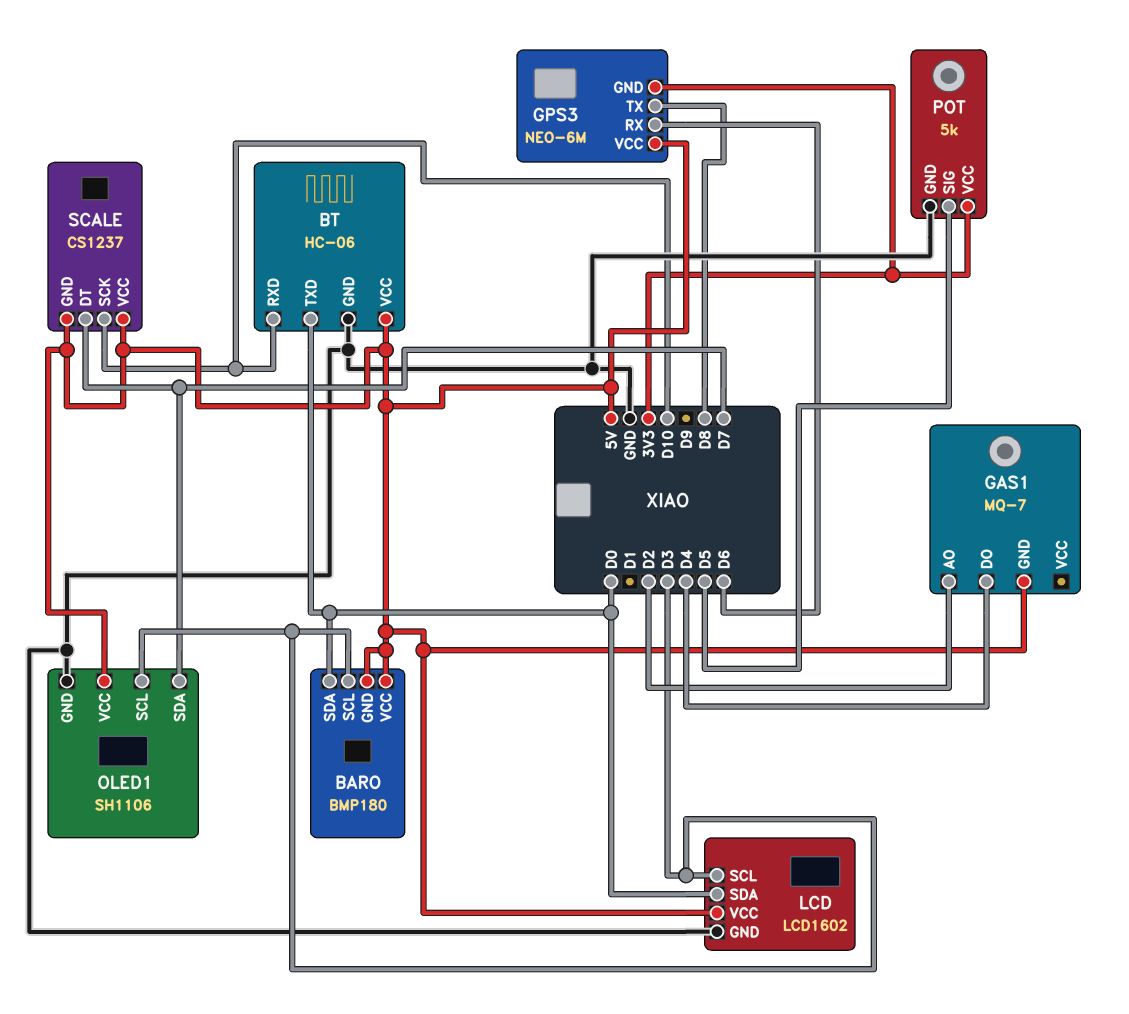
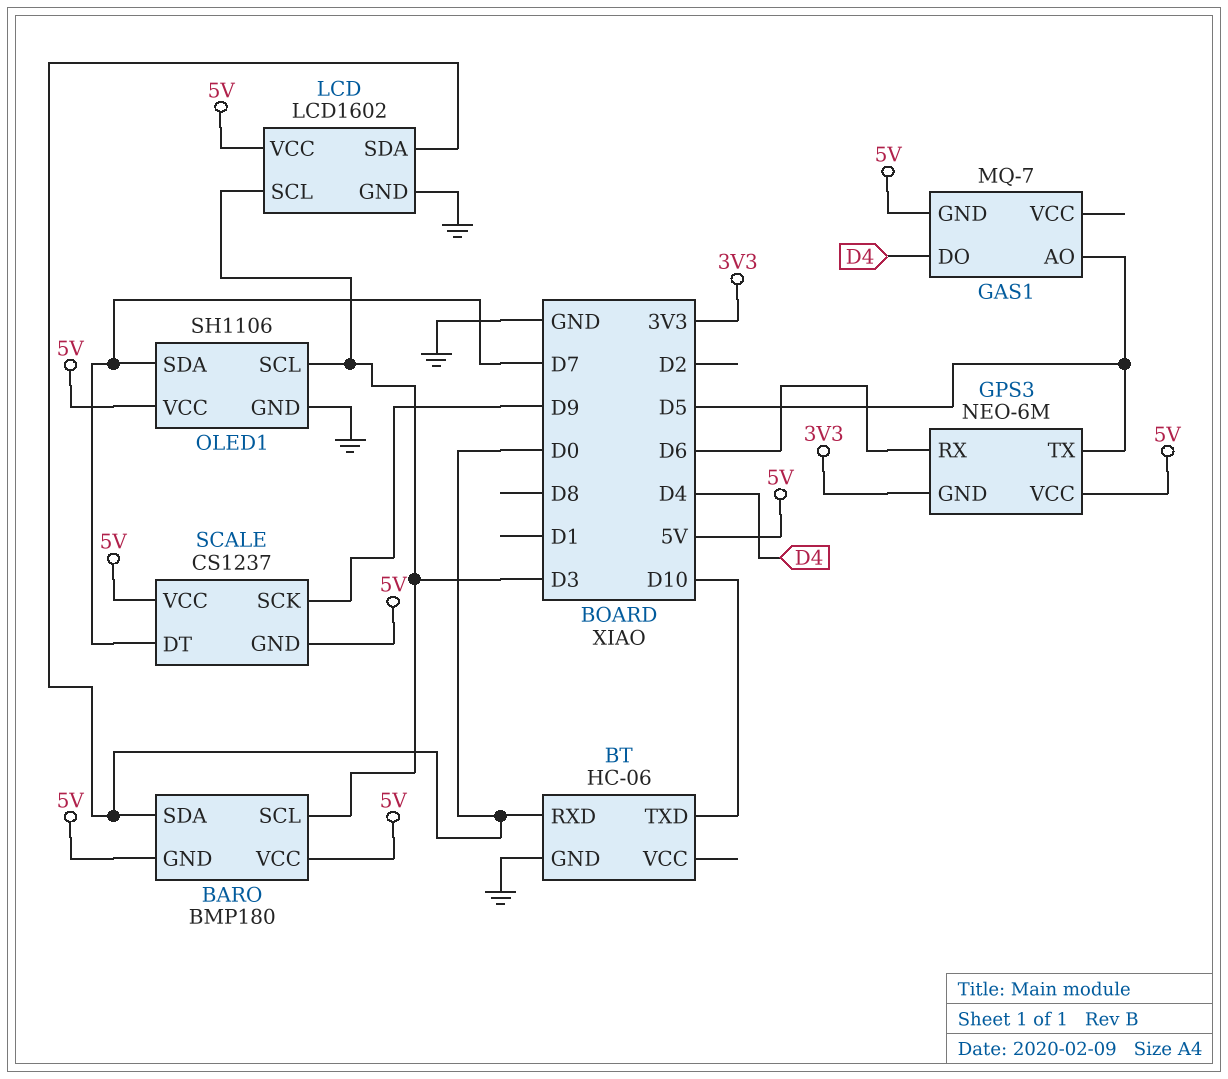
BT pin RXD: D10 -> D0
BT pin TXD: D0 -> D10
BT pin VCC: 5V -> none
GAS1 pin AO: D2 -> D5
GPS3 pin TX: D8 -> D5
POT: 5k -> none
POT pin GND: GND -> none
POT pin SIG: D5 -> none
POT pin VCC: 3V3 -> none
SCALE pin SCK: D10 -> D9

